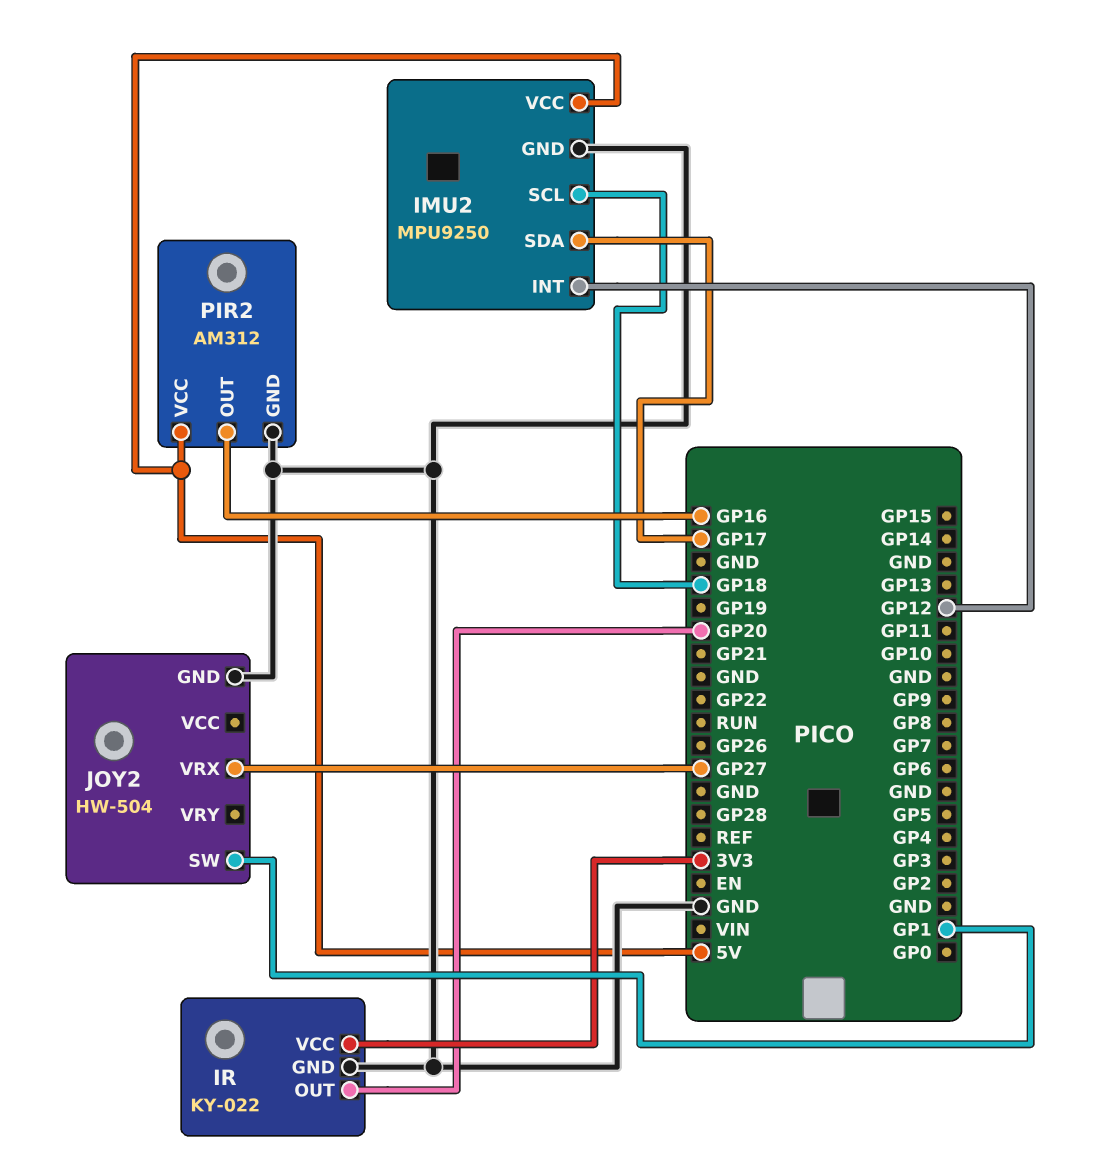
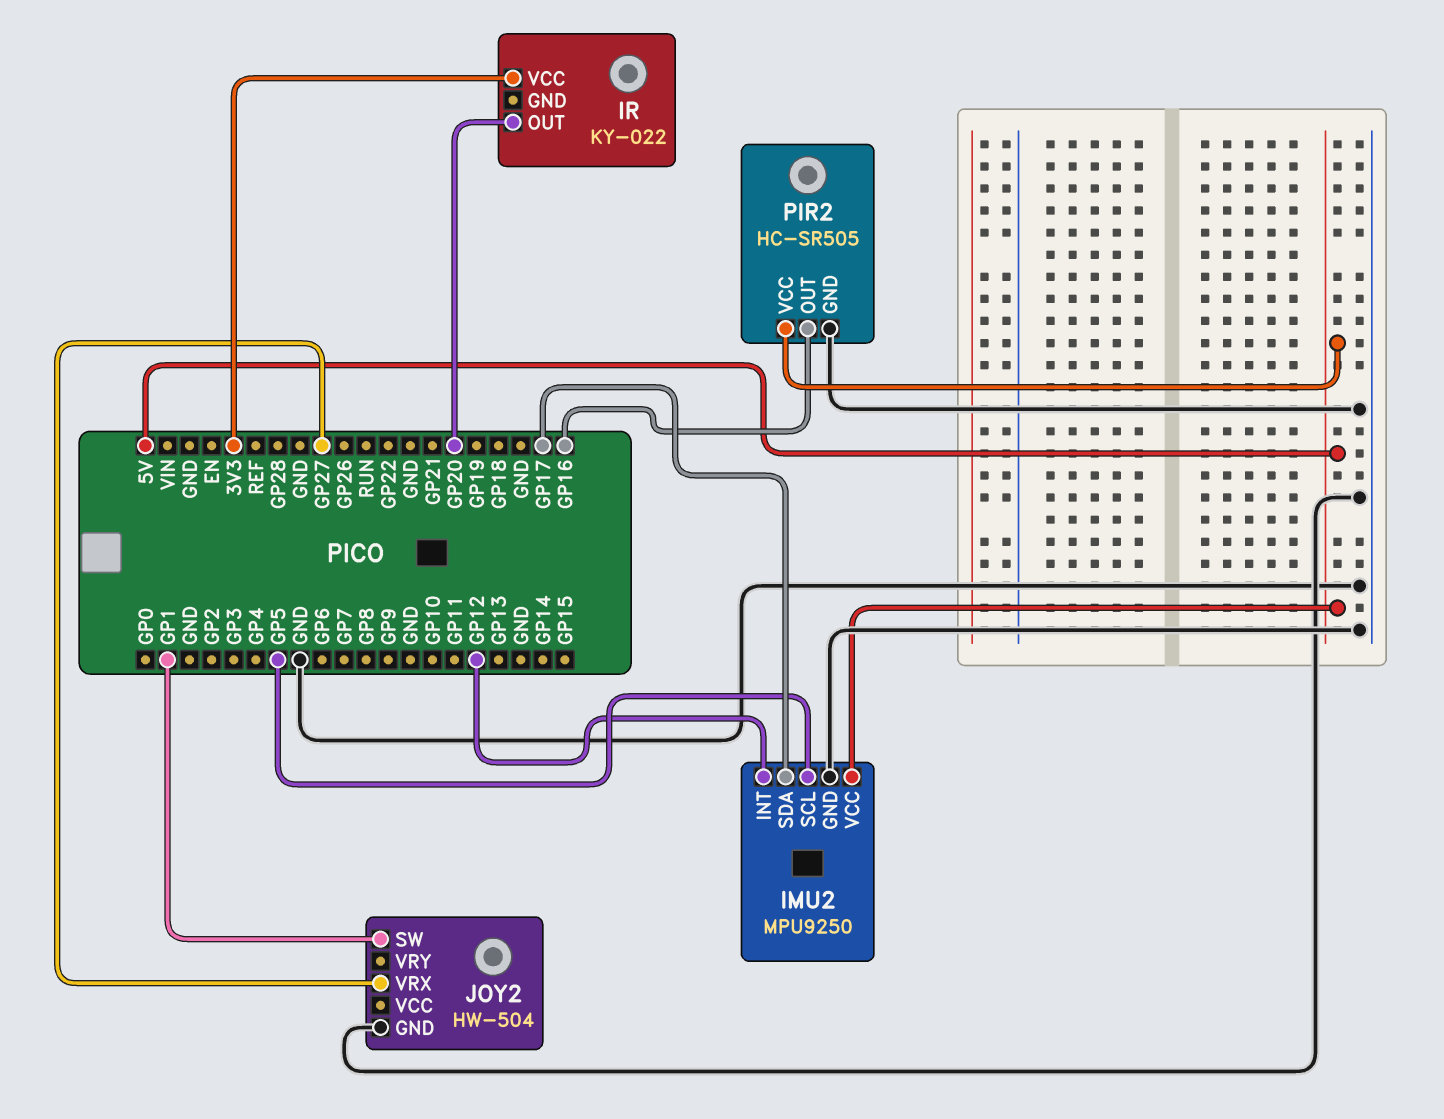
IMU2 pin SCL: GP18 -> GP5
IR pin GND: GND -> none
PIR2: AM312 -> HC-SR505

